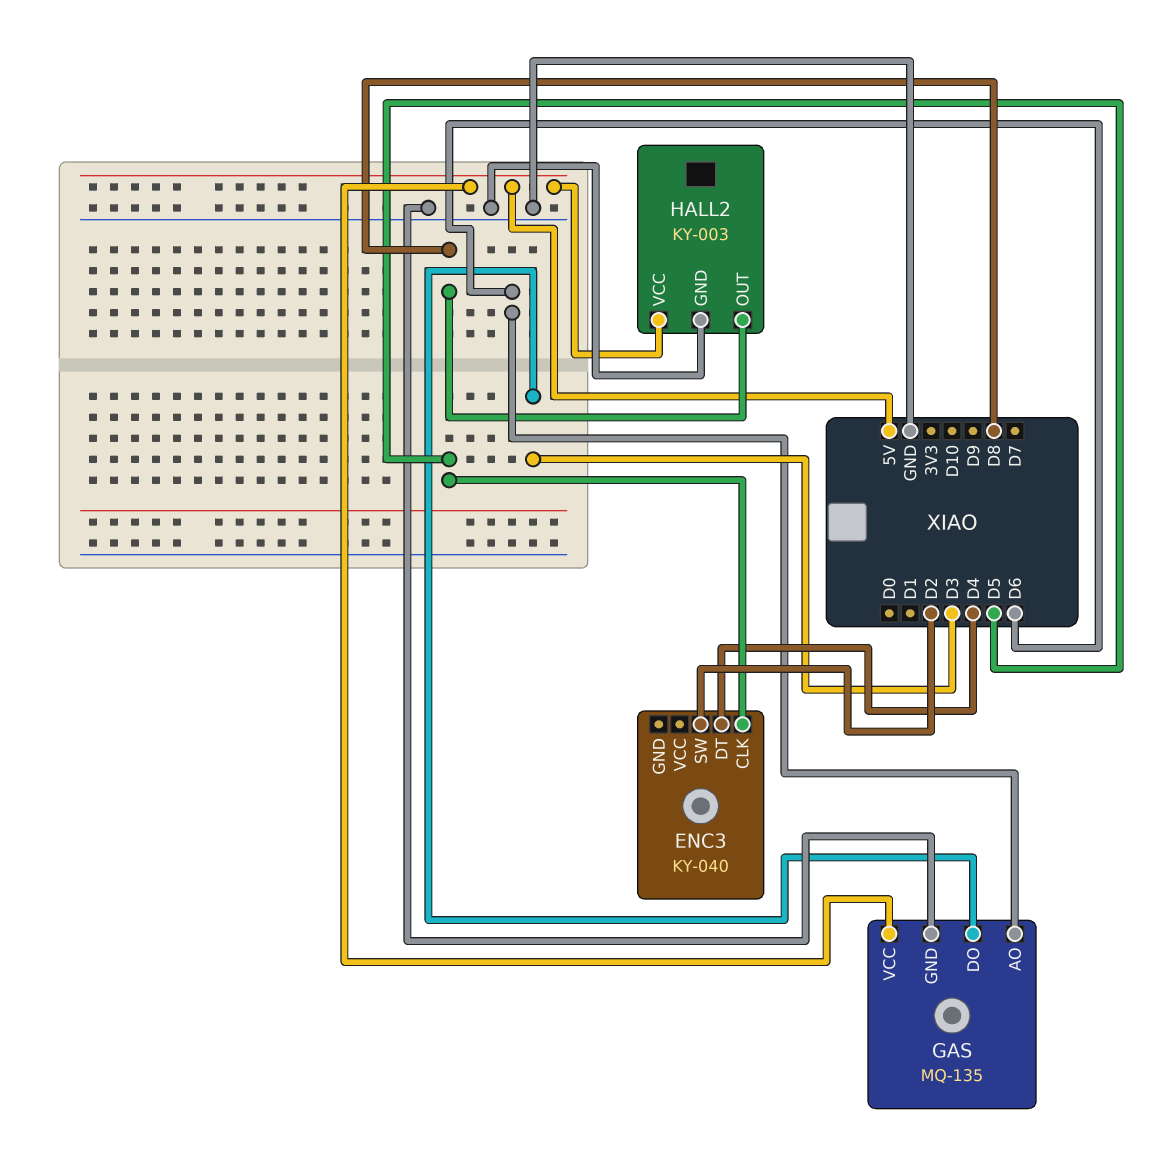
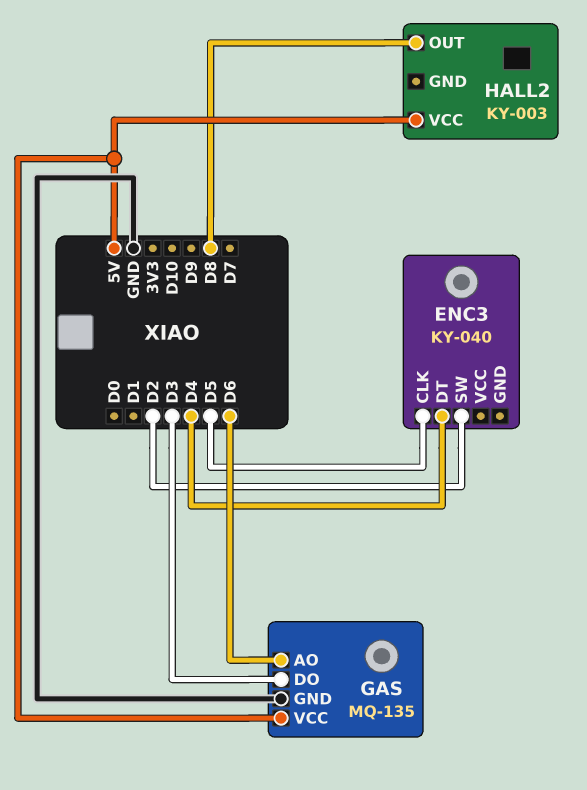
HALL2 pin GND: GND -> none

